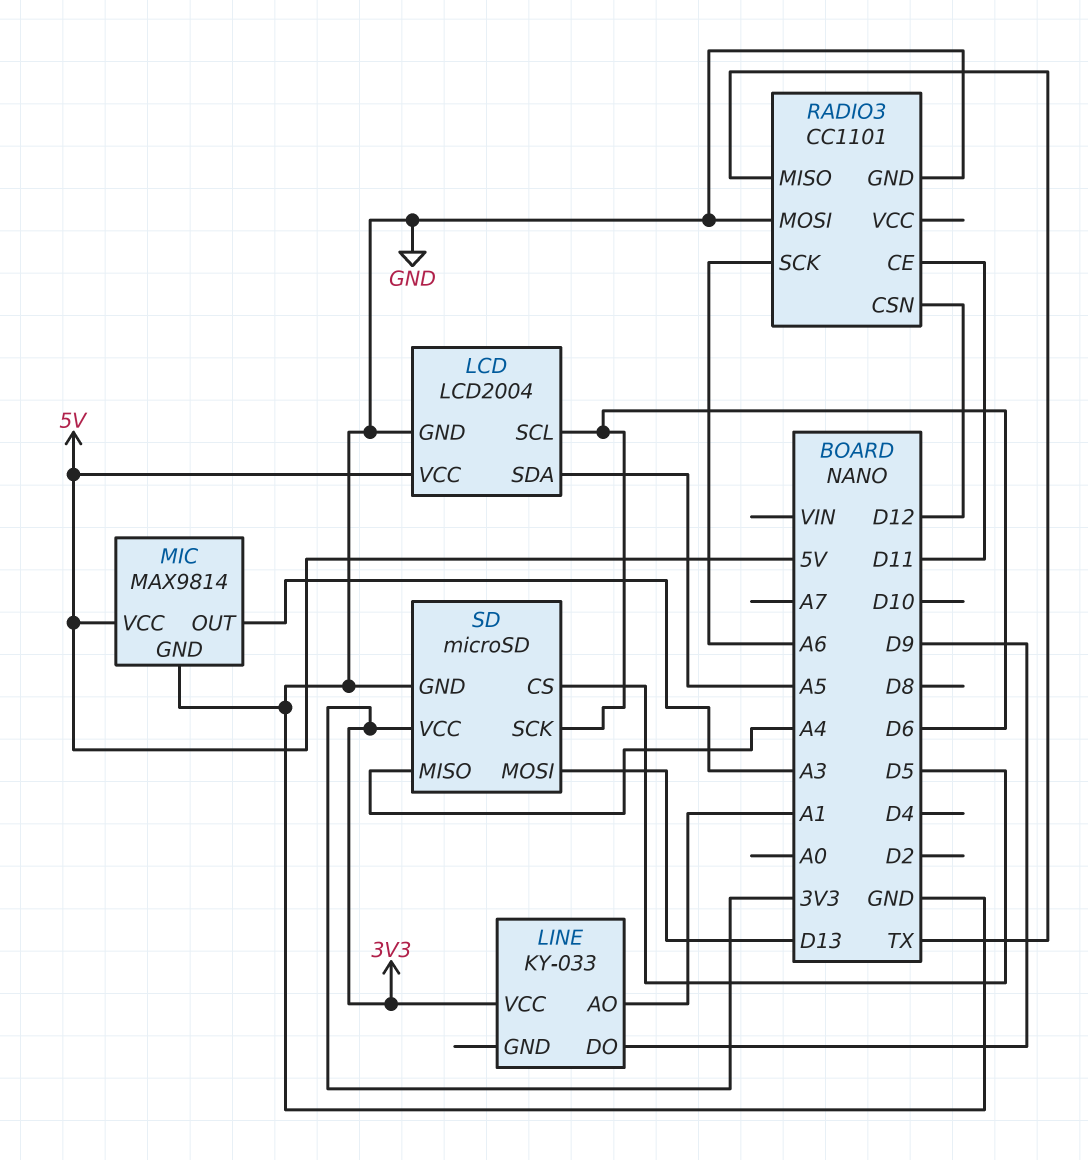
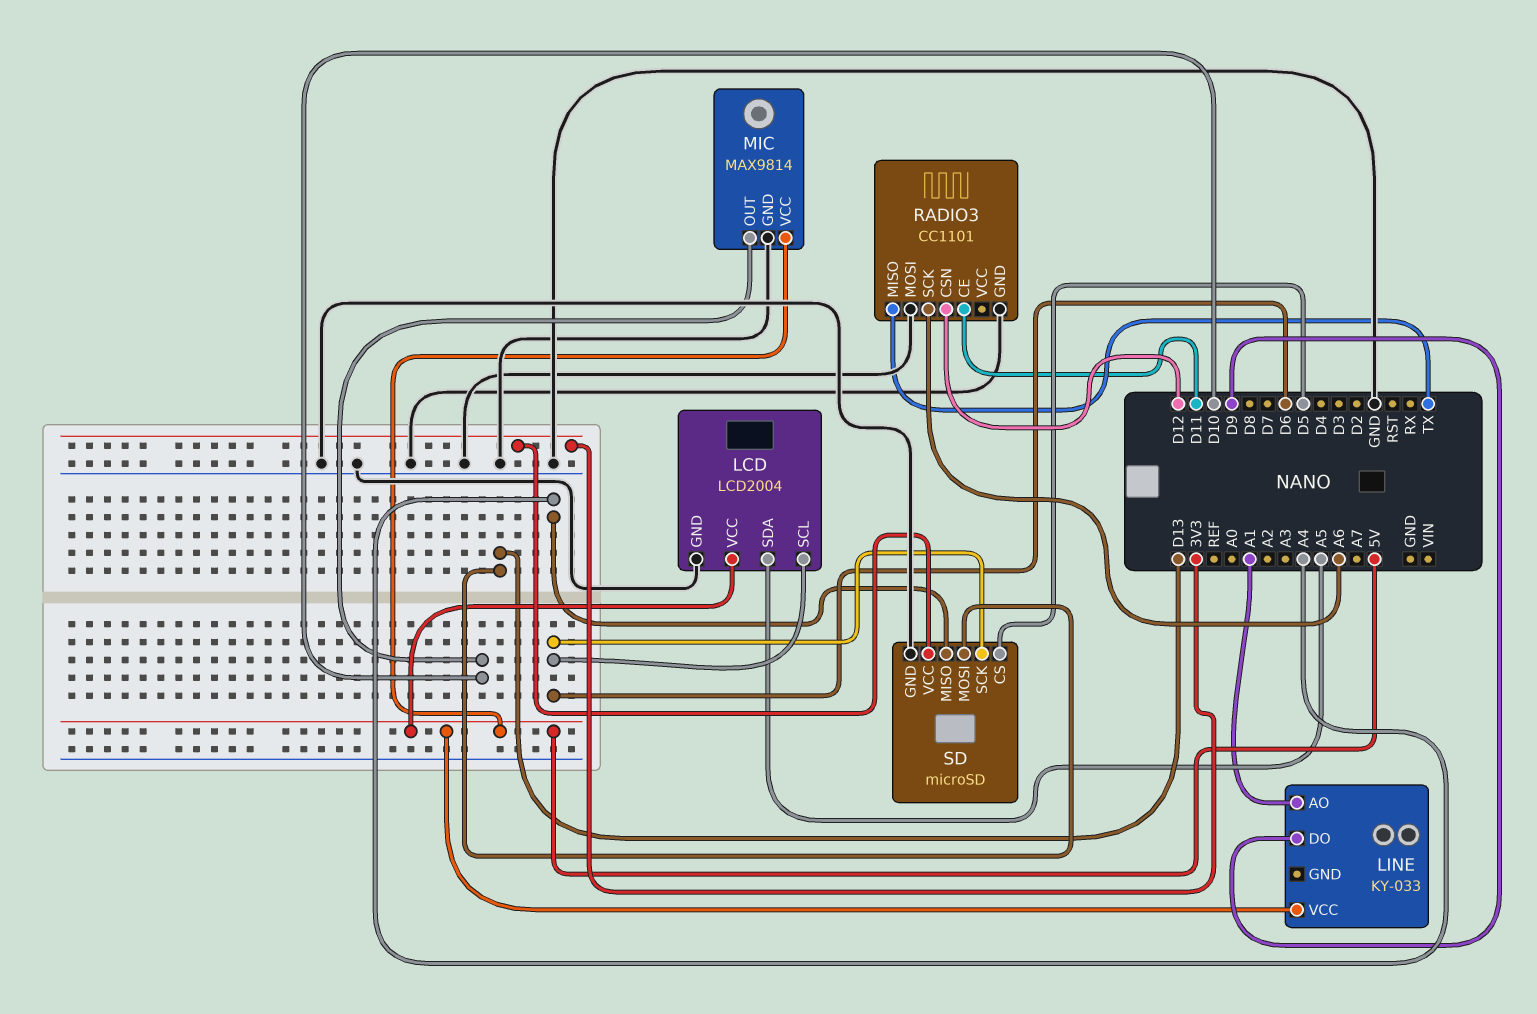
LINE pin VCC: 3V3 -> 5V
MIC pin OUT: A3 -> D10

